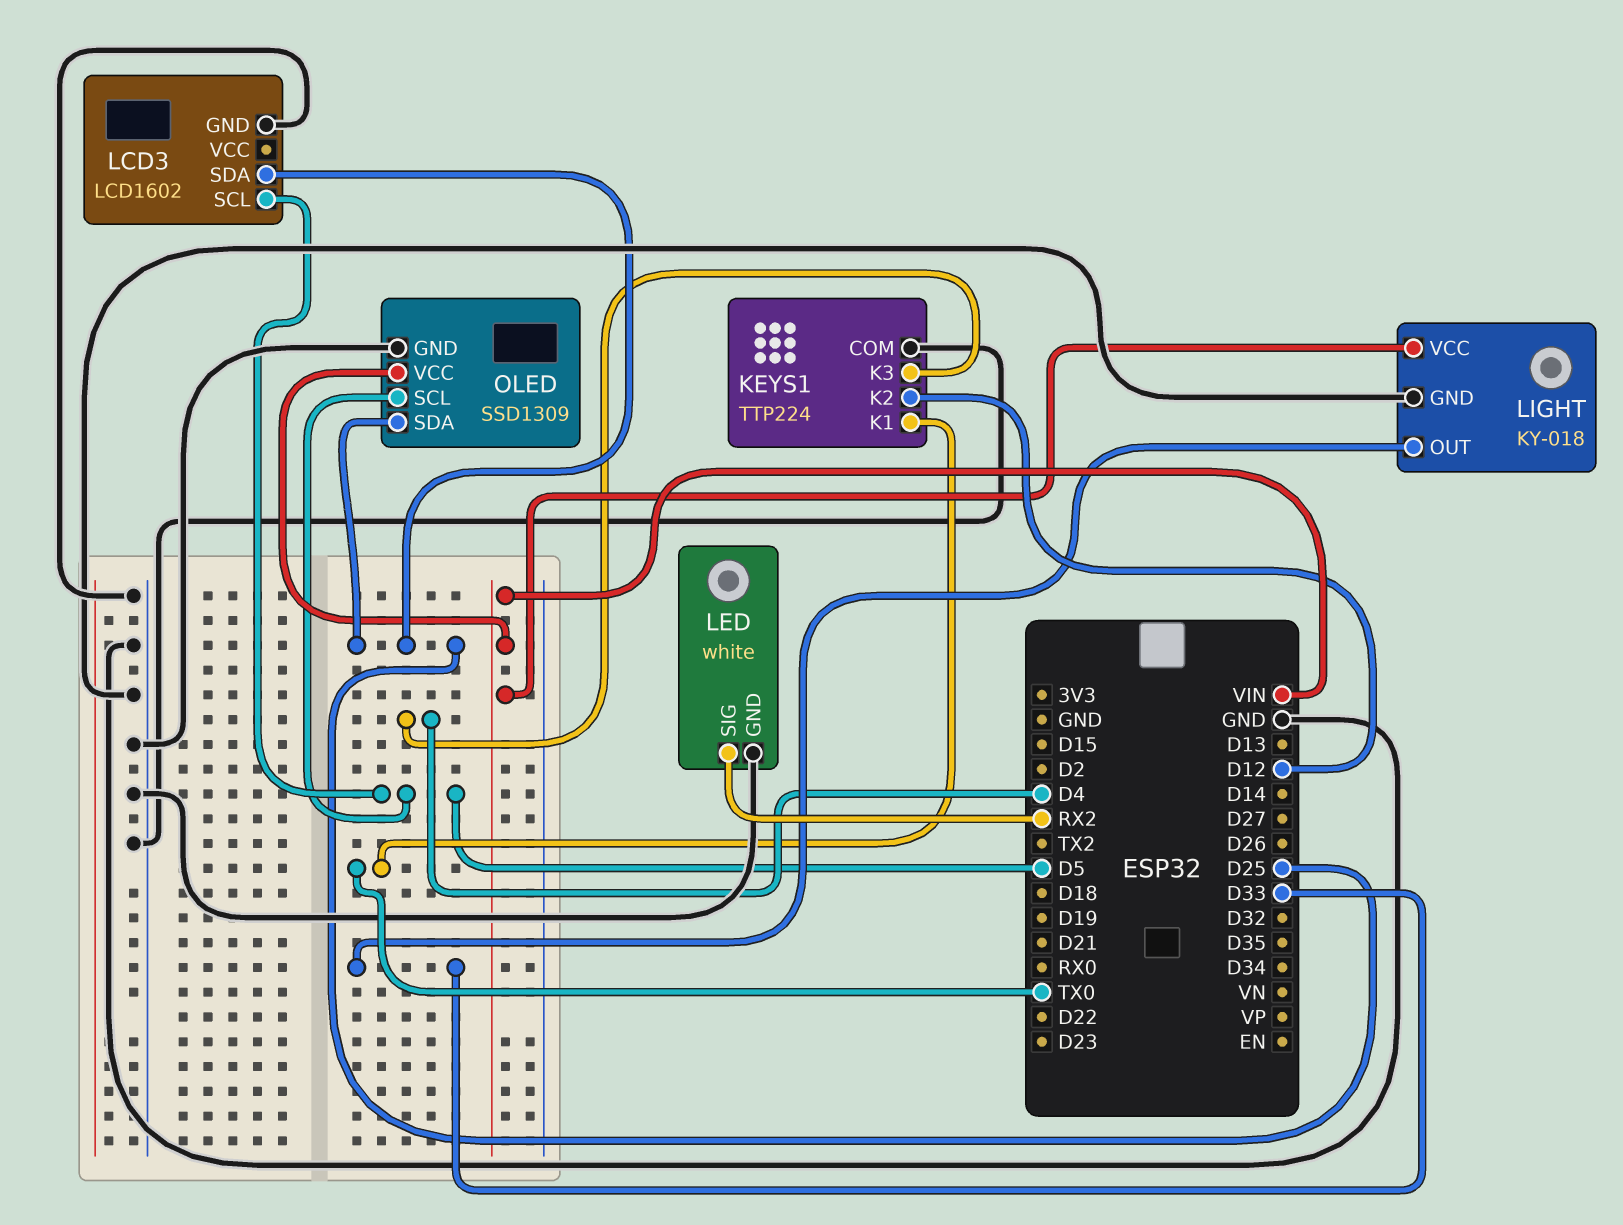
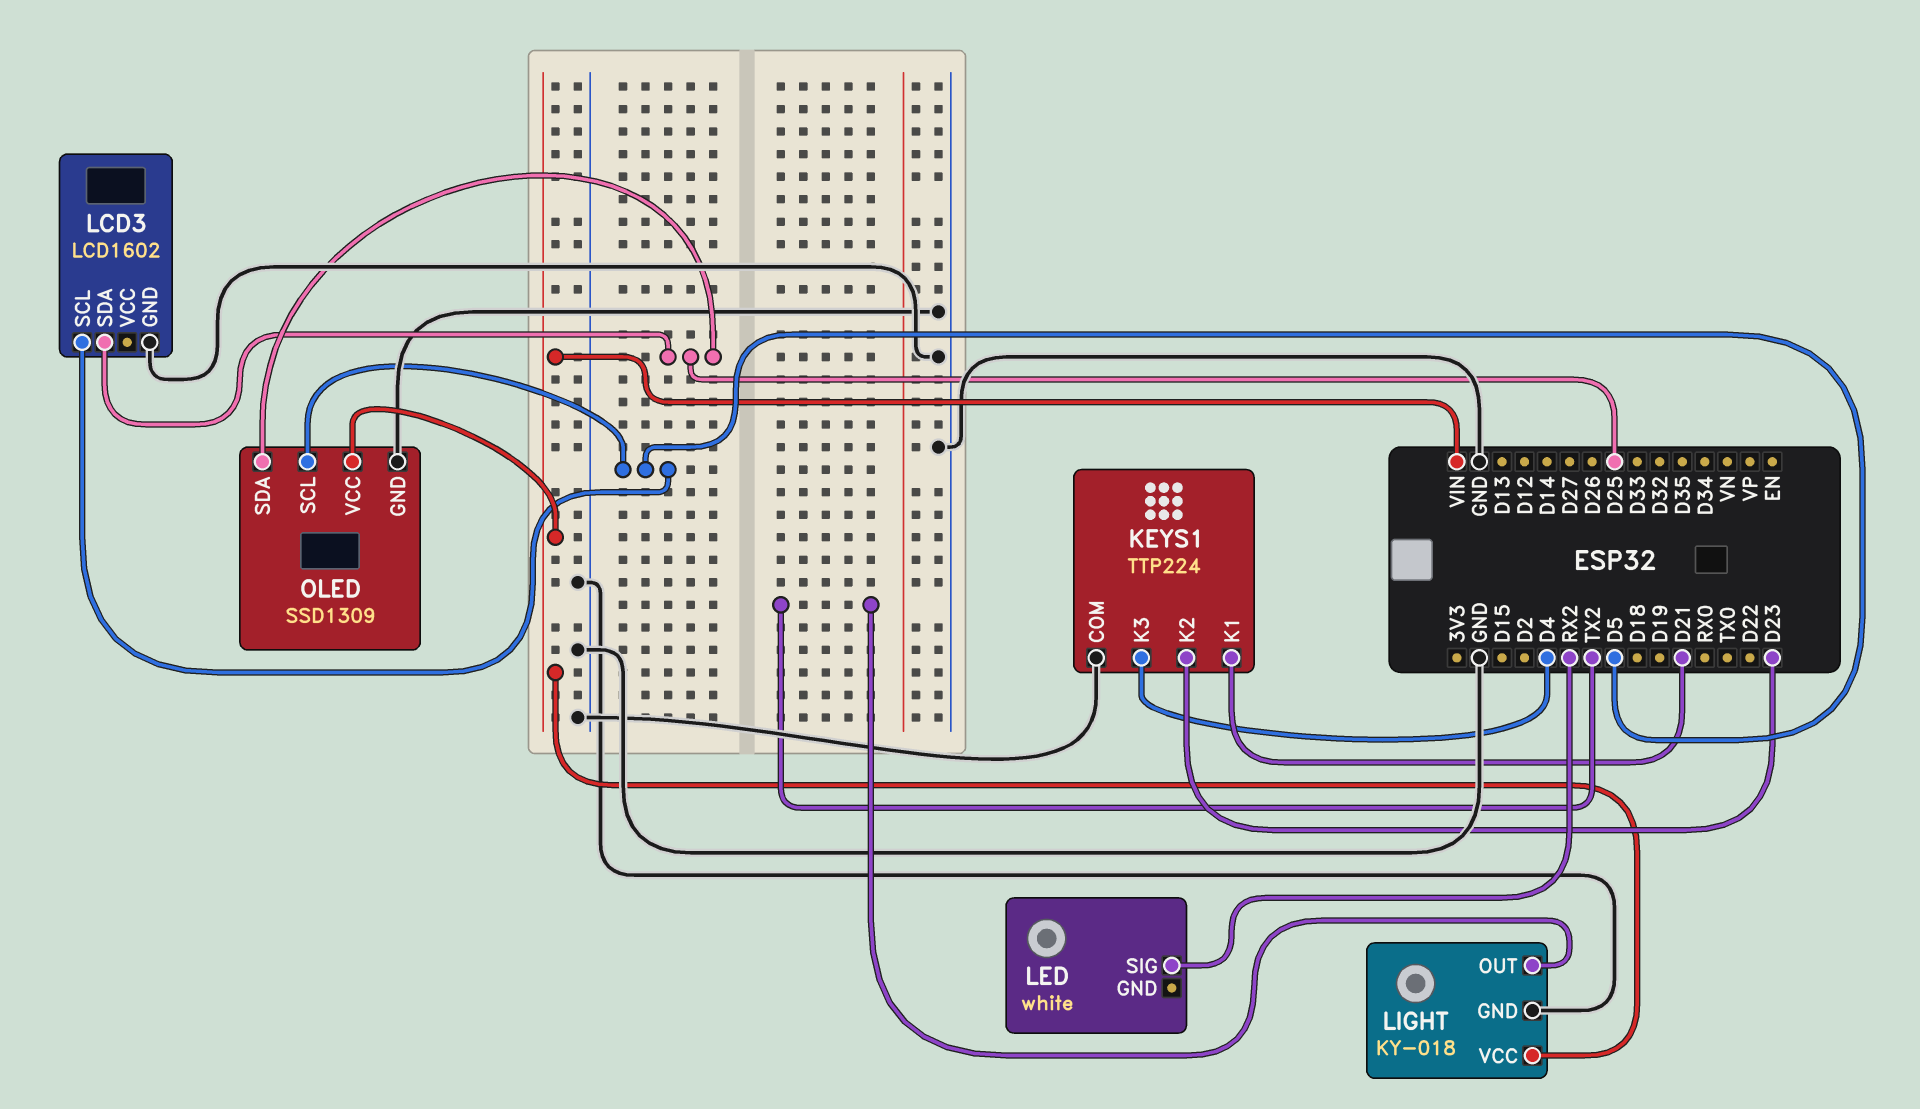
KEYS1 pin K1: TX0 -> D21
KEYS1 pin K2: D12 -> D23
LED pin GND: GND -> none
LIGHT pin OUT: D33 -> TX2

